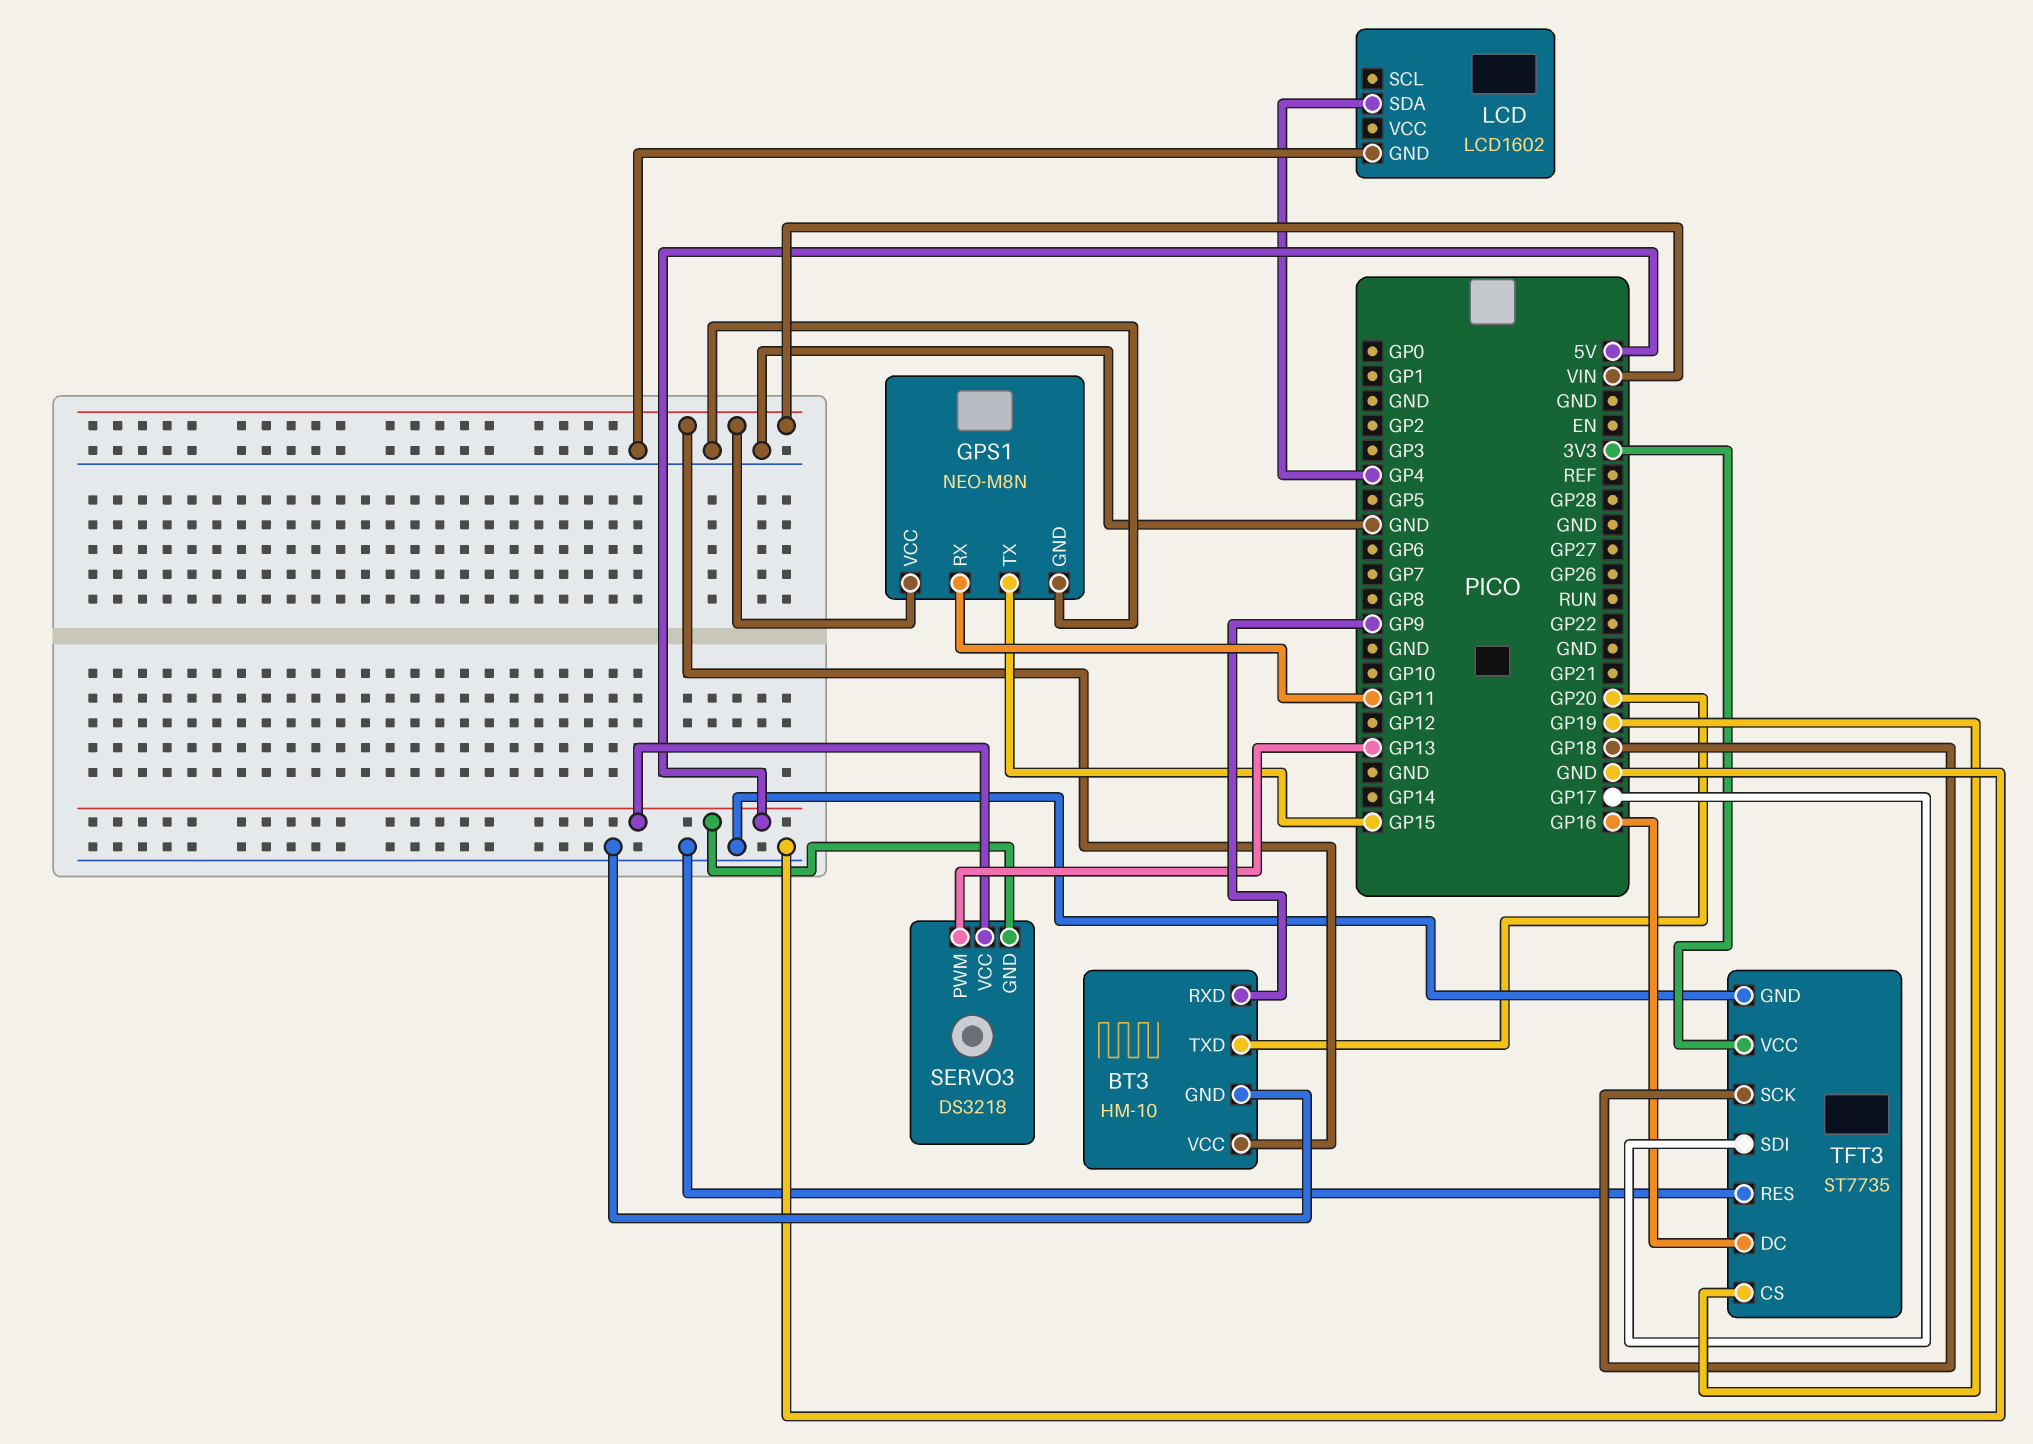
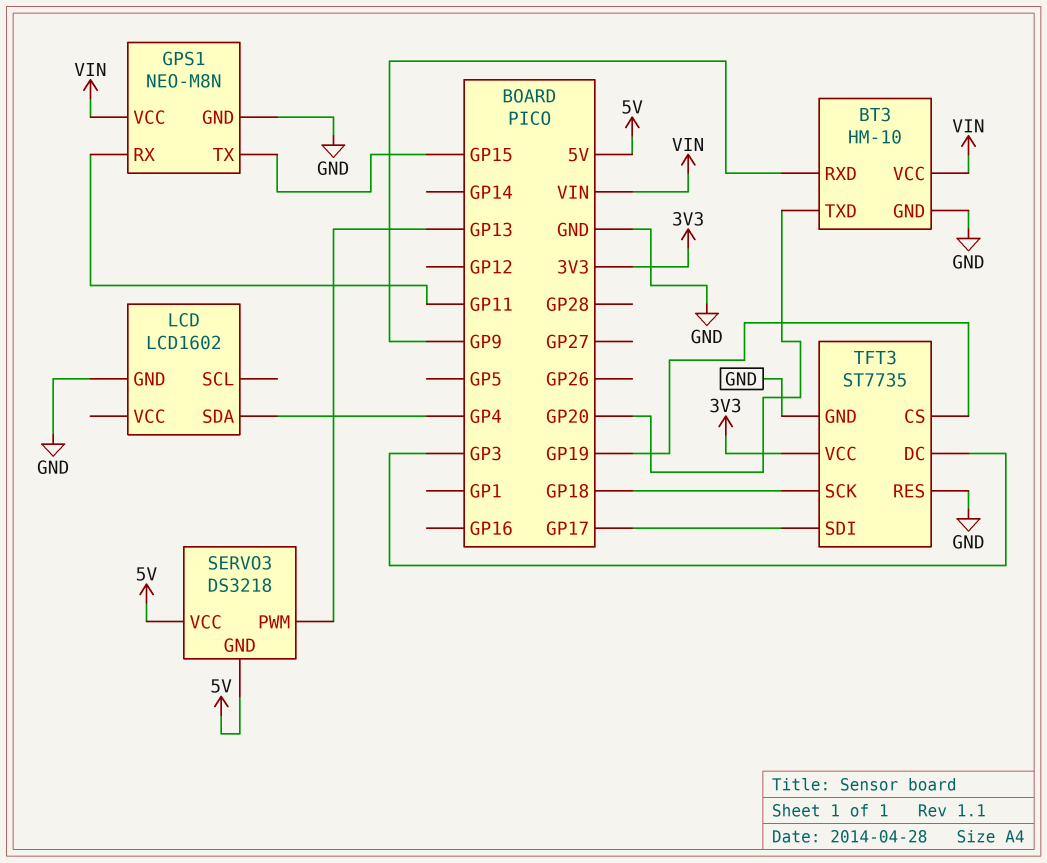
TFT3 pin DC: GP16 -> GP3

